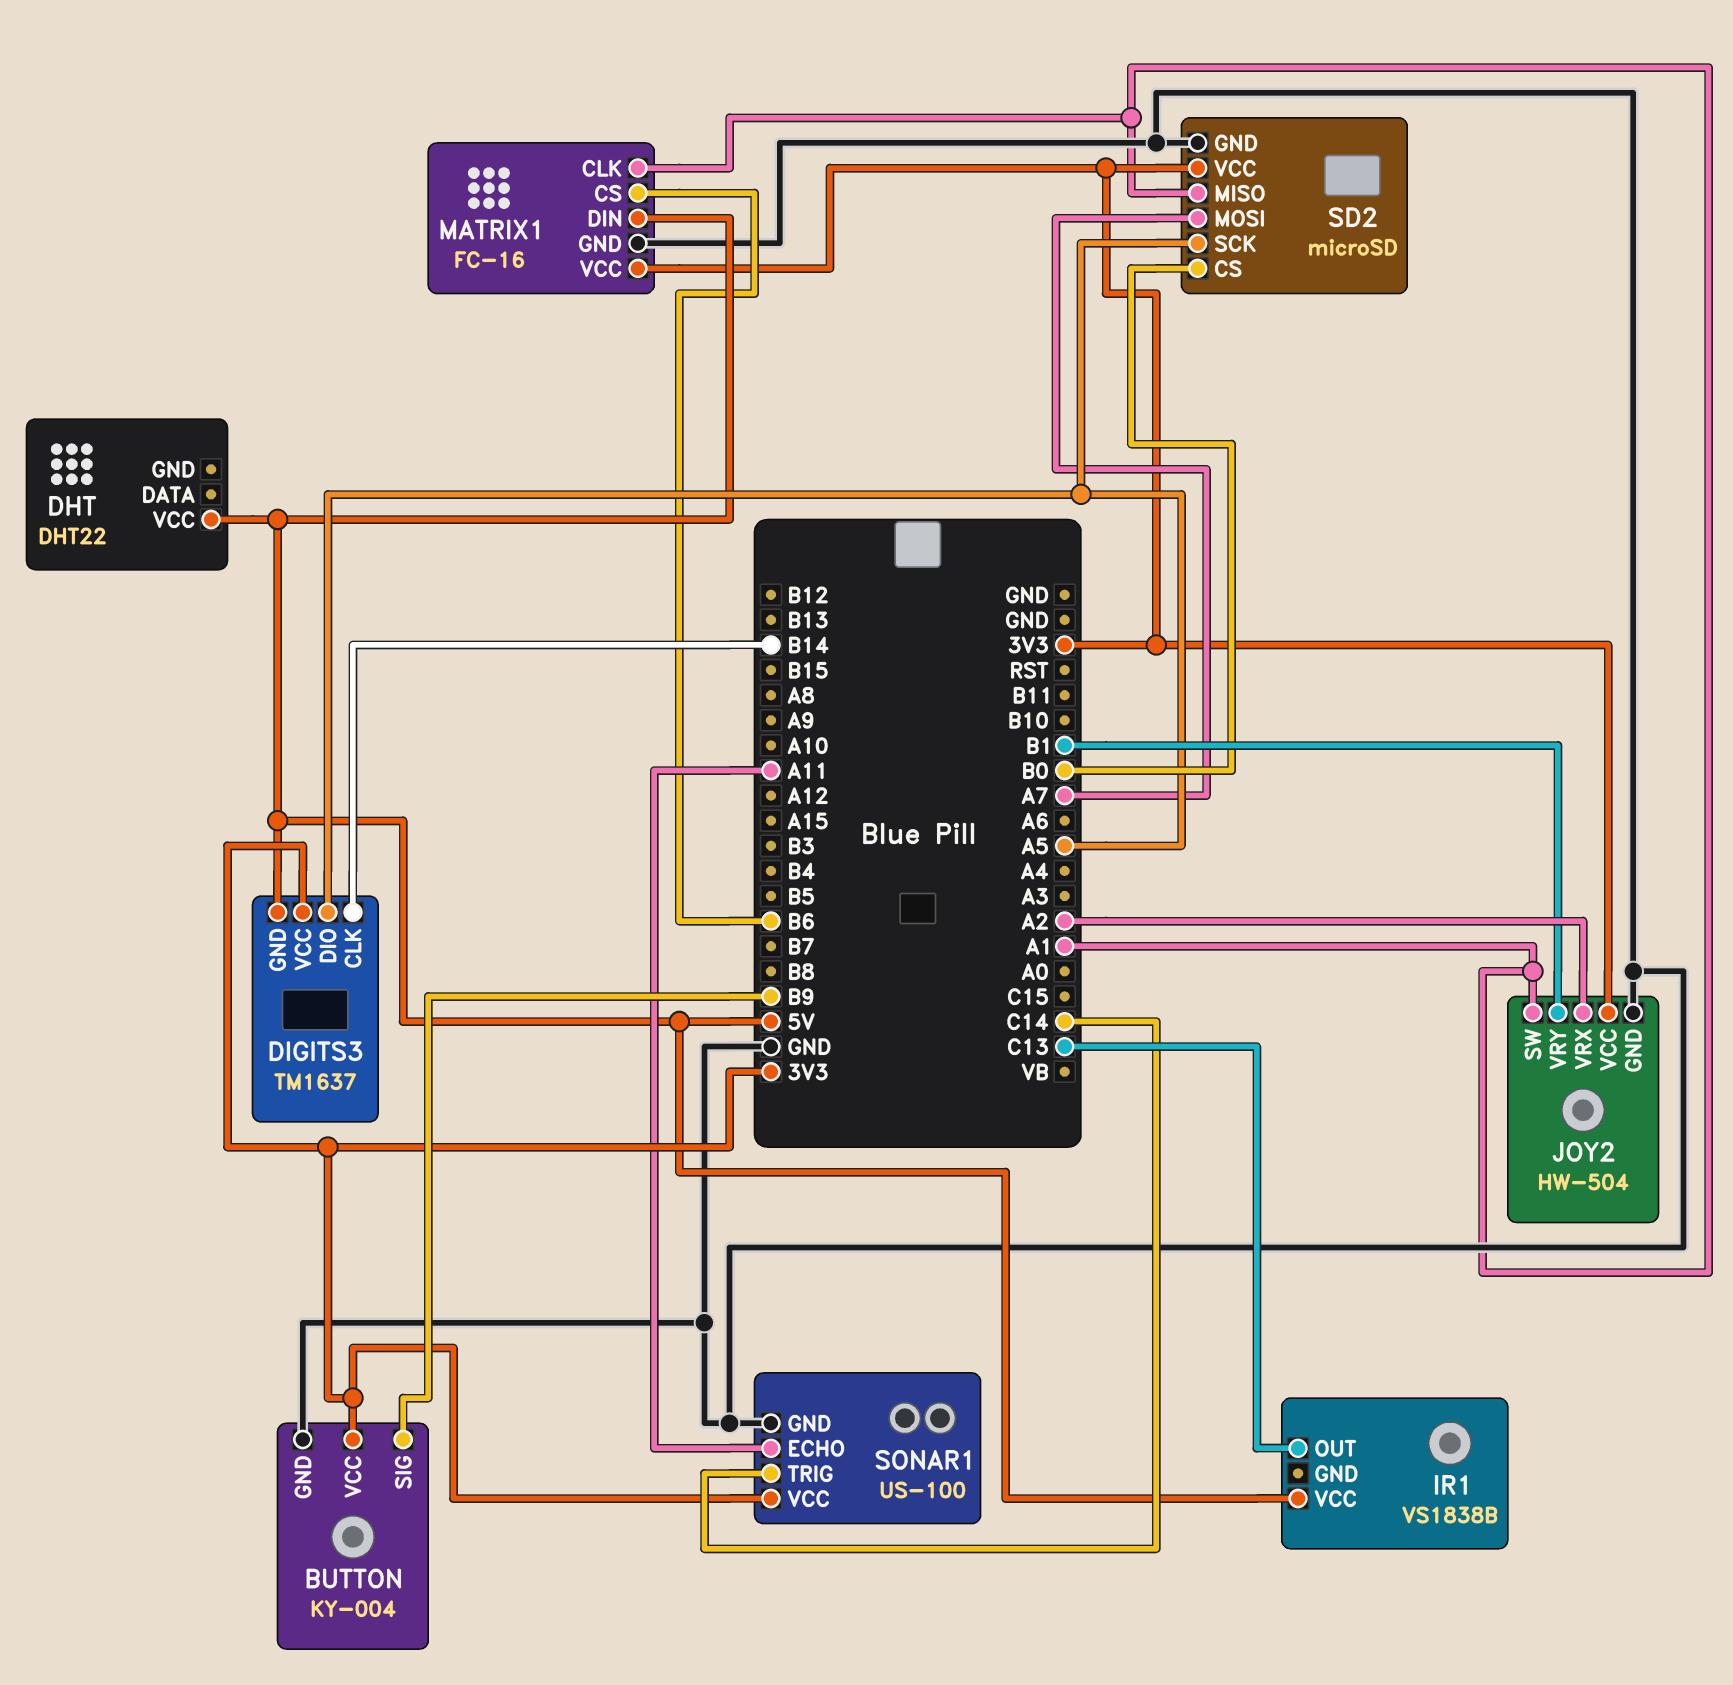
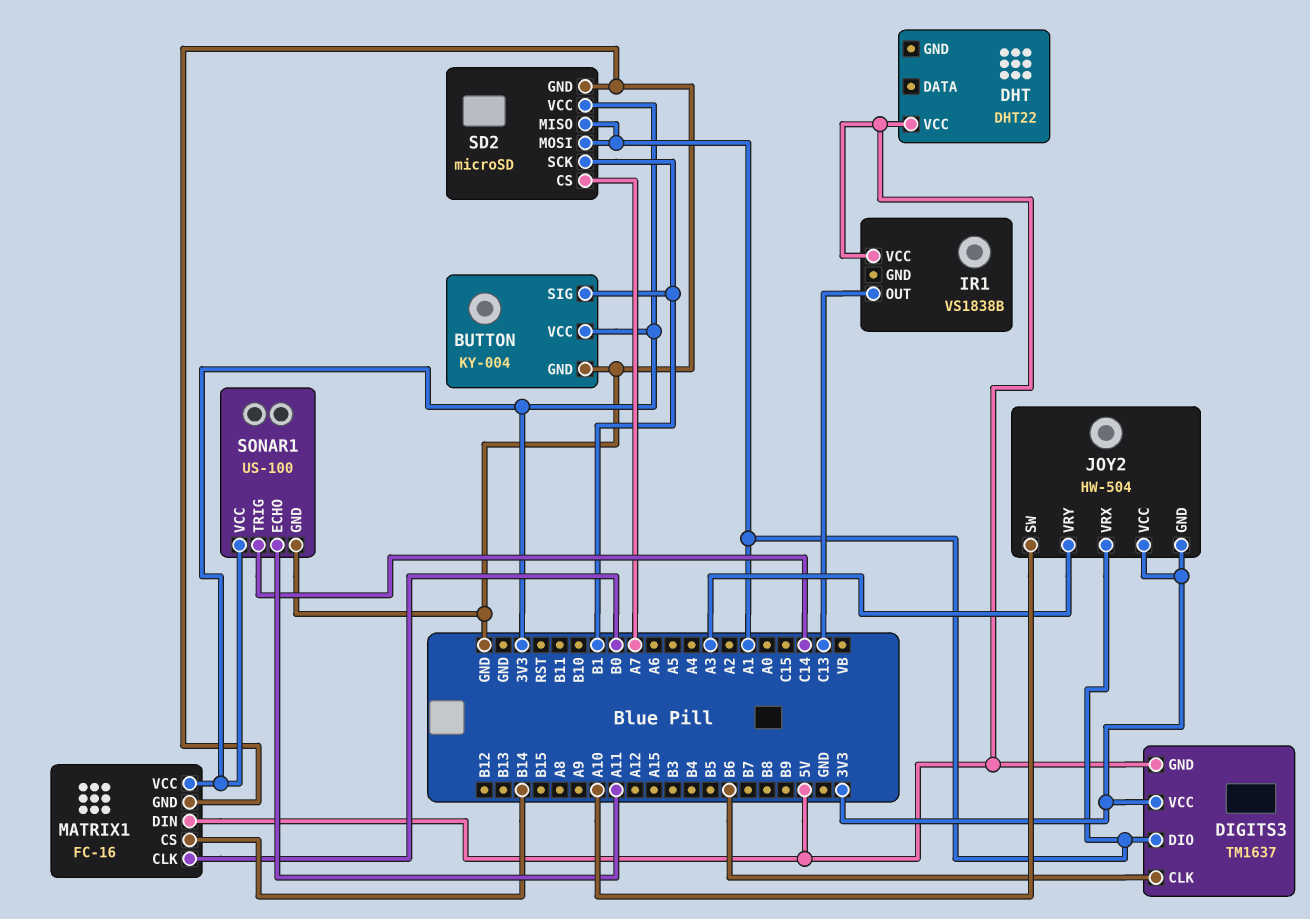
BUTTON pin SIG: B9 -> B1
DIGITS3 pin CLK: B14 -> B6
DIGITS3 pin DIO: A5 -> A1
JOY2 pin GND: GND -> 3V3
JOY2 pin SW: A1 -> A10
JOY2 pin VRX: A2 -> A1
JOY2 pin VRY: B1 -> A3
MATRIX1 pin CLK: A1 -> B0
MATRIX1 pin CS: B6 -> B14
SD2 pin CS: B0 -> A7
SD2 pin MOSI: A7 -> A1
SD2 pin SCK: A5 -> B1

